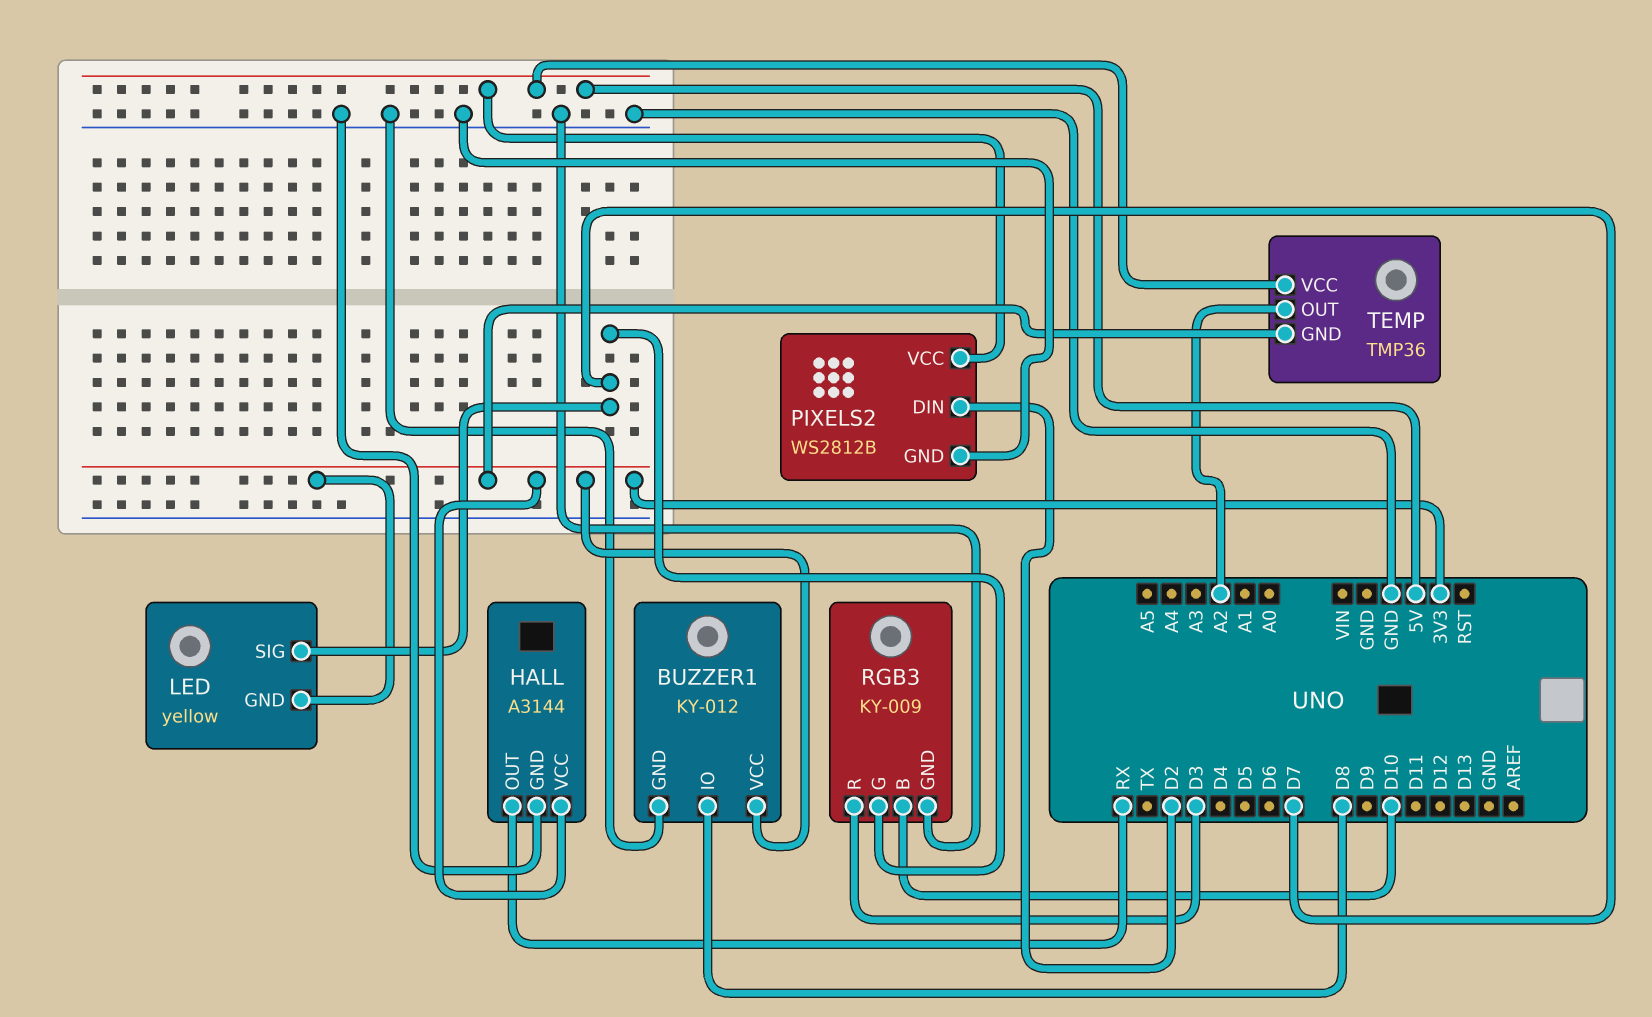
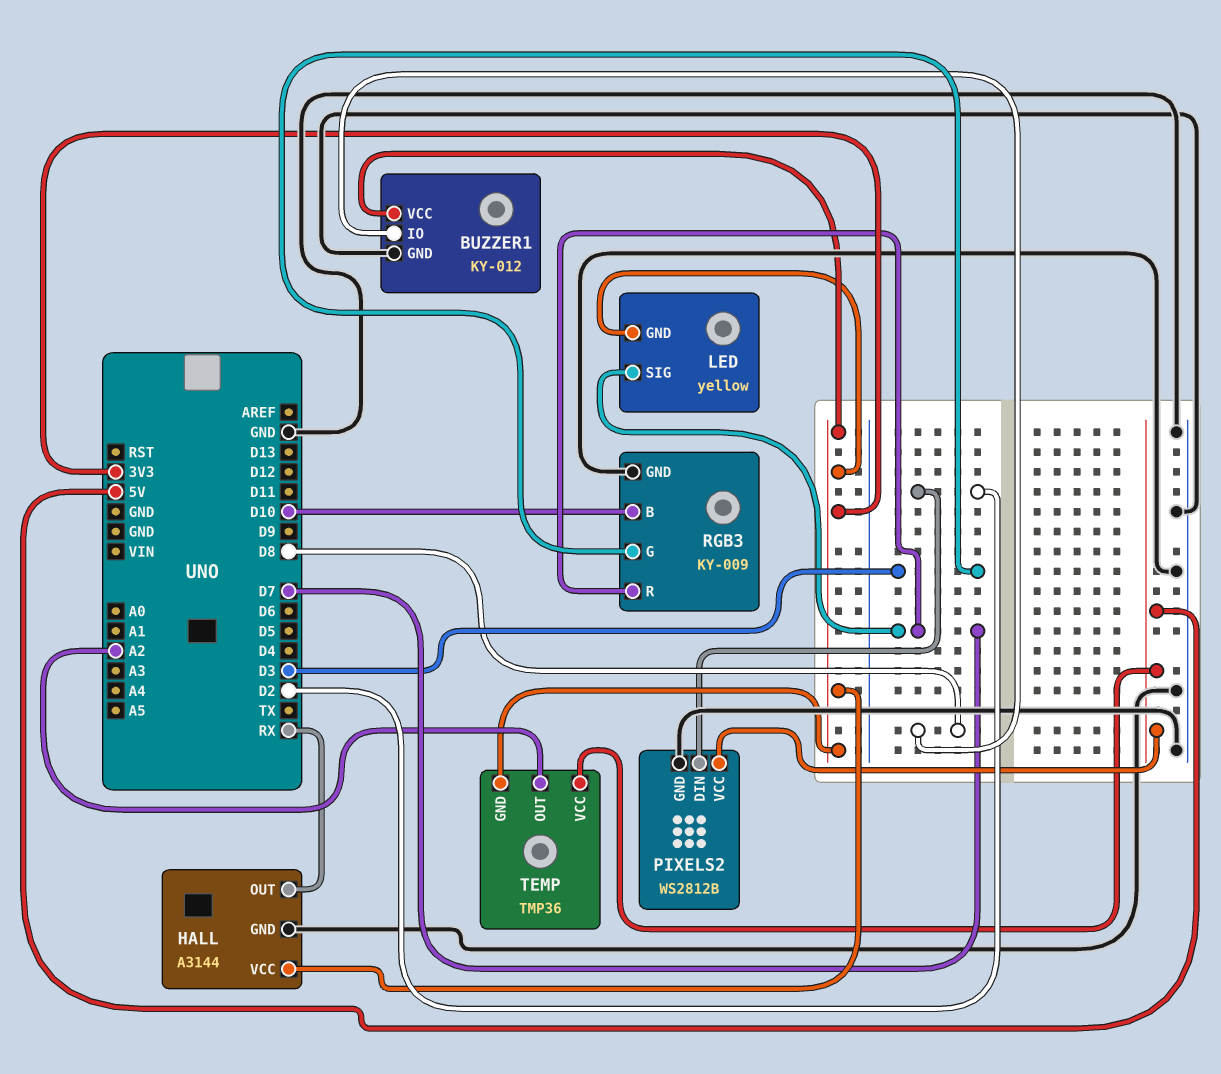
RGB3 pin G: D7 -> D3
RGB3 pin R: D3 -> D7

